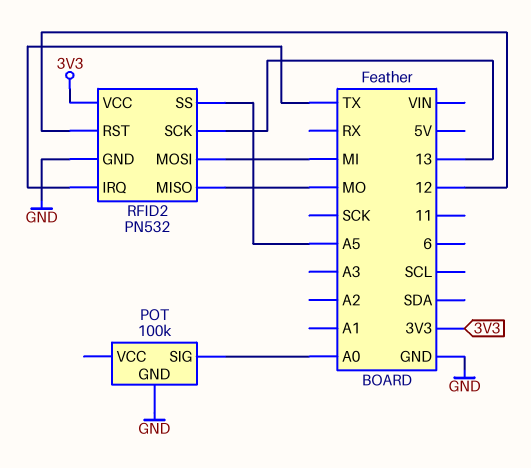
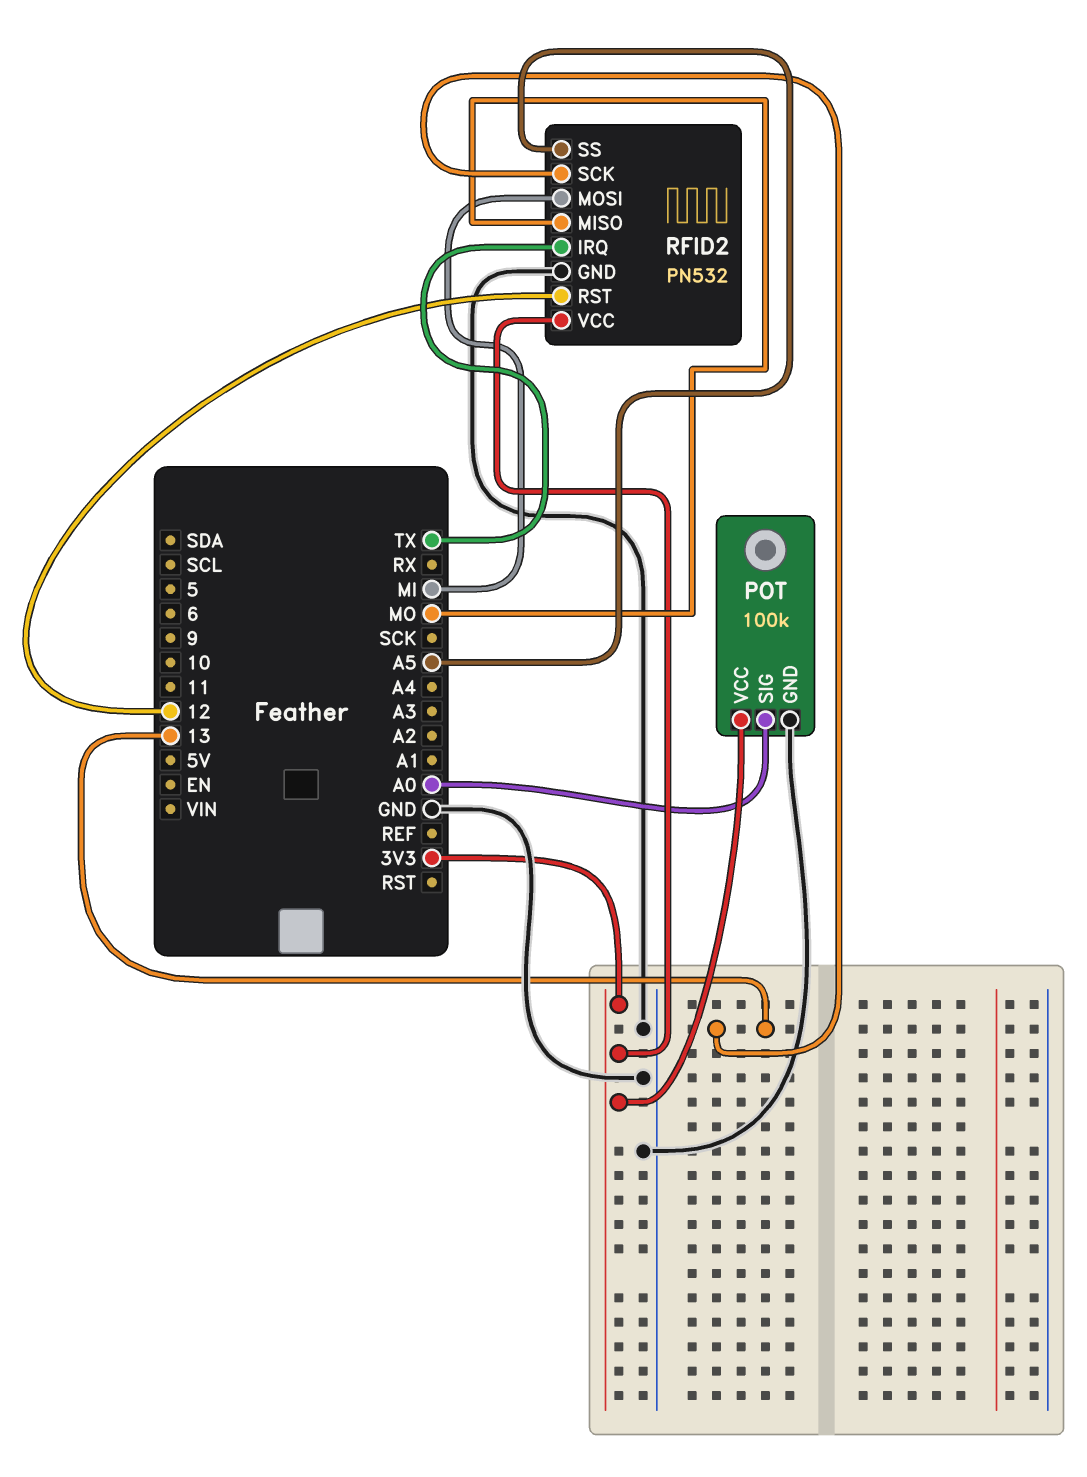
POT pin VCC: none -> 3V3

